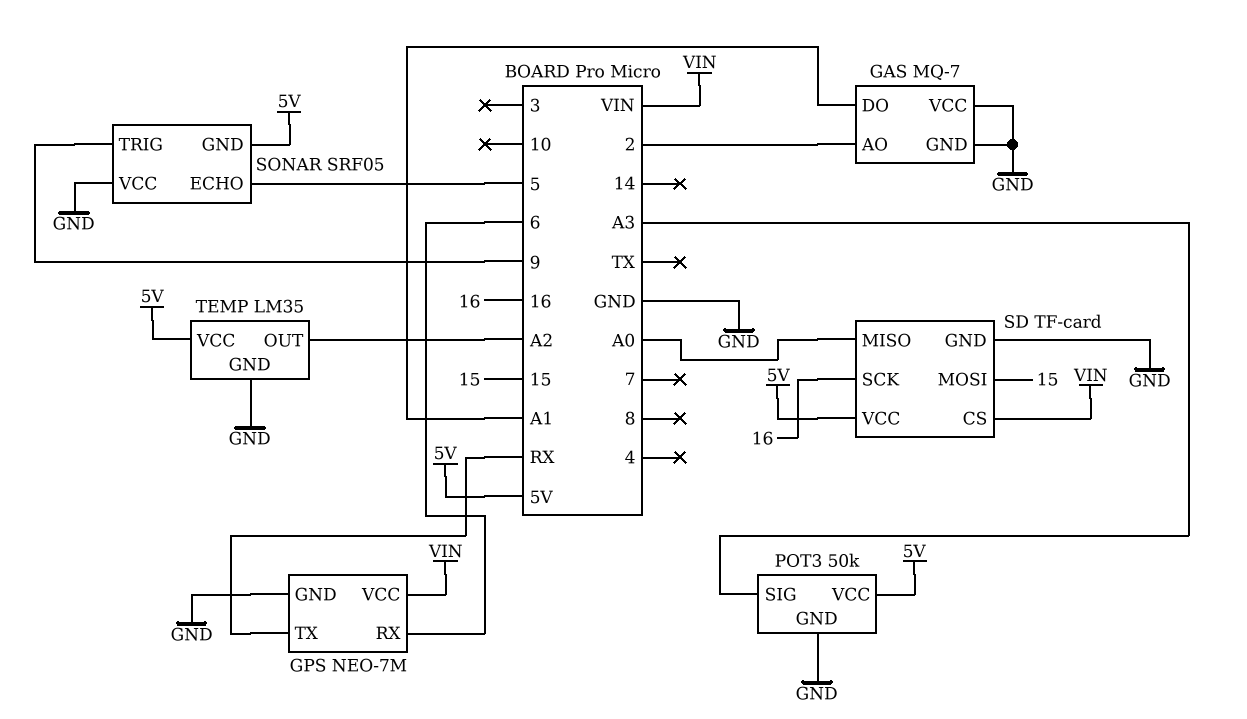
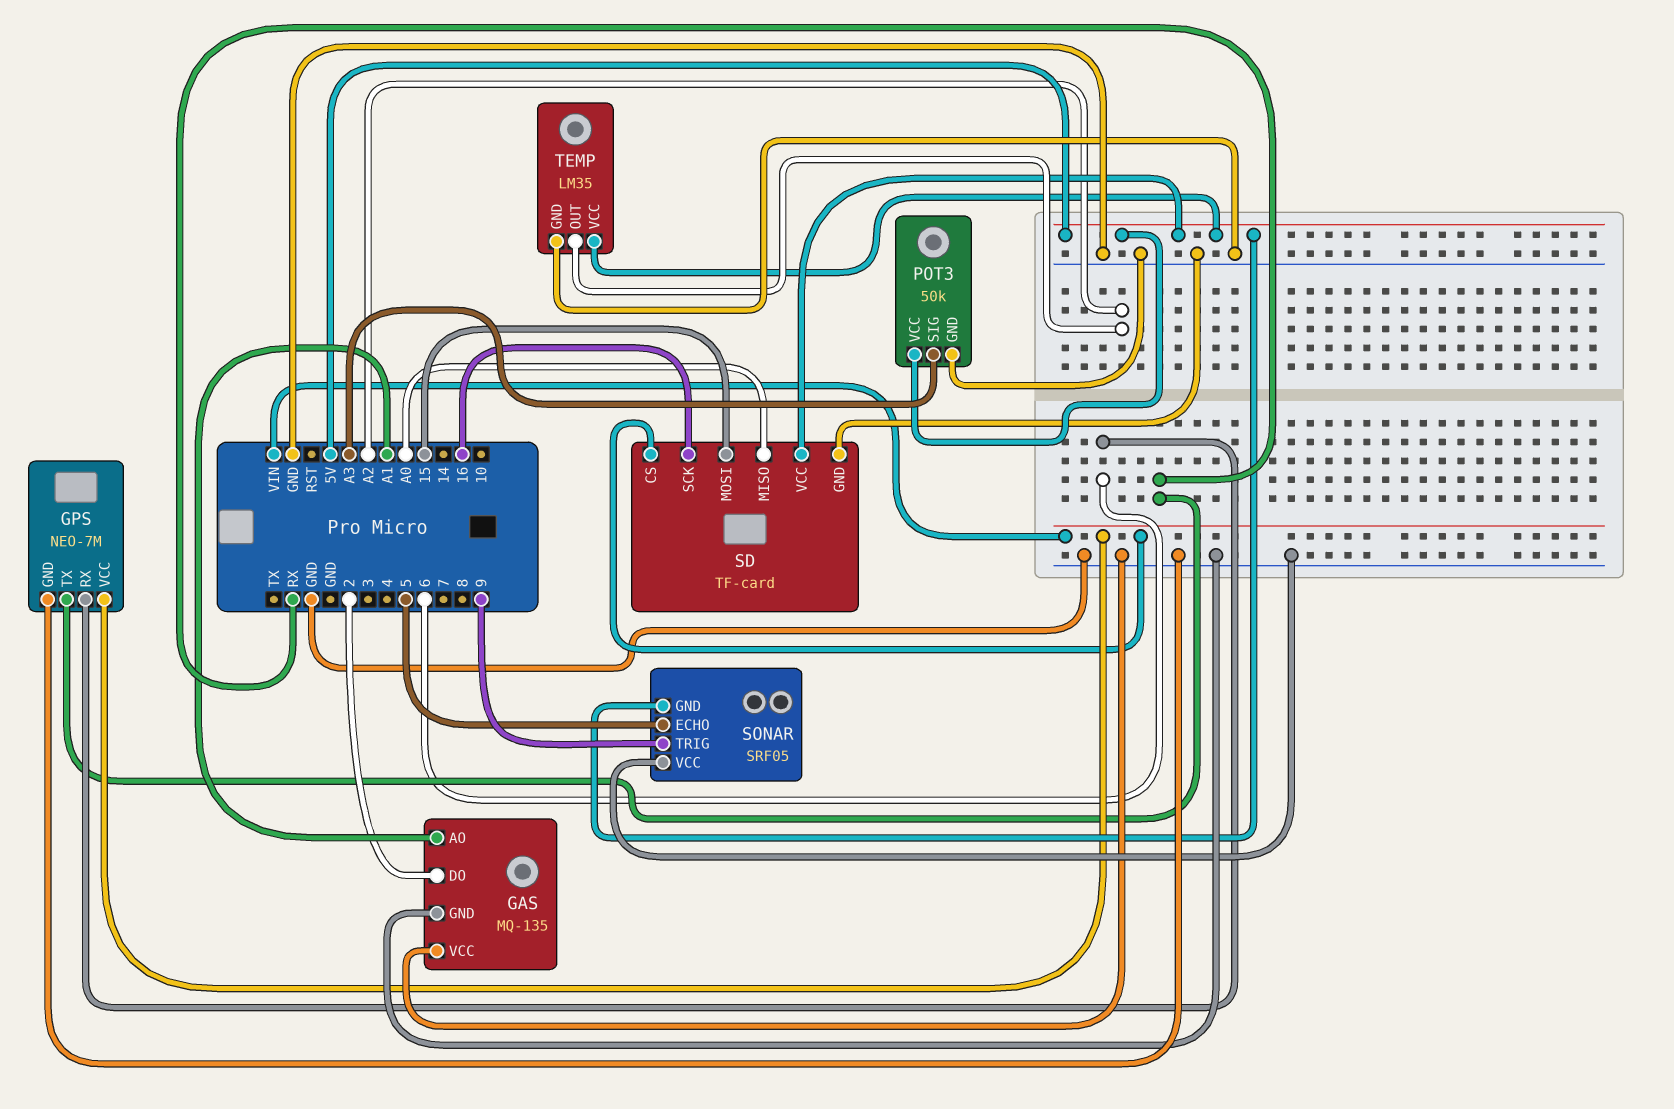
GAS: MQ-7 -> MQ-135
GAS pin AO: 2 -> A1
GAS pin DO: A1 -> 2

